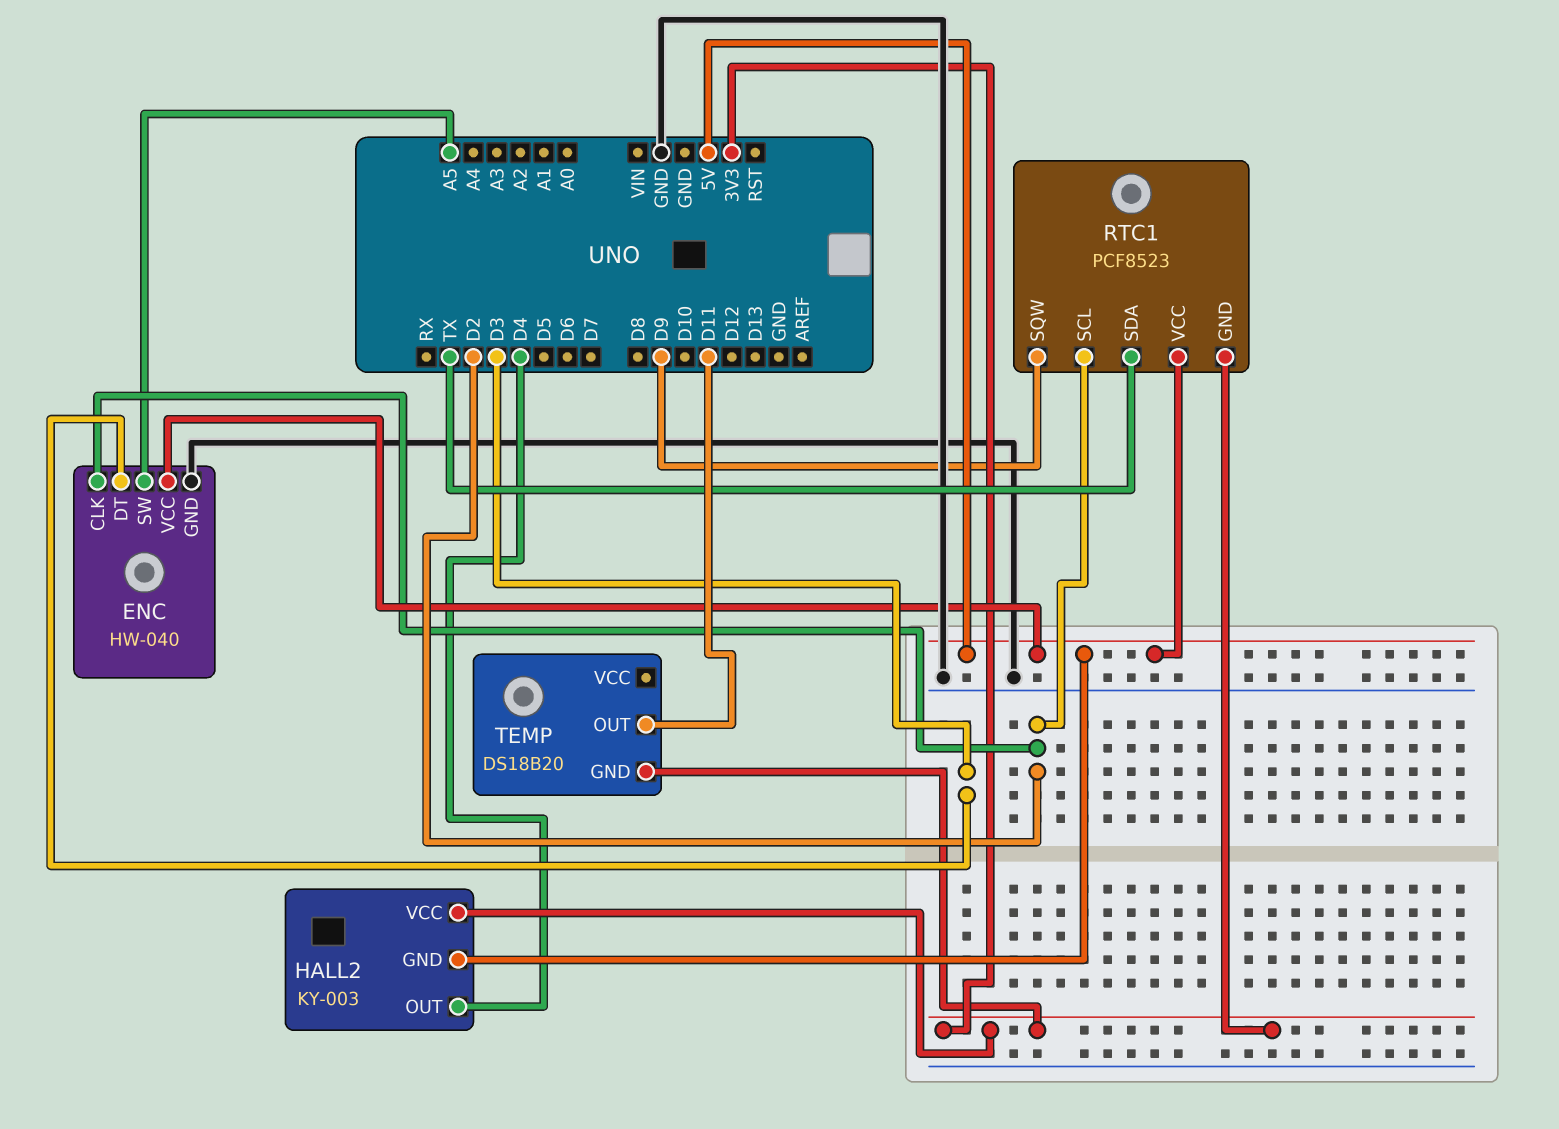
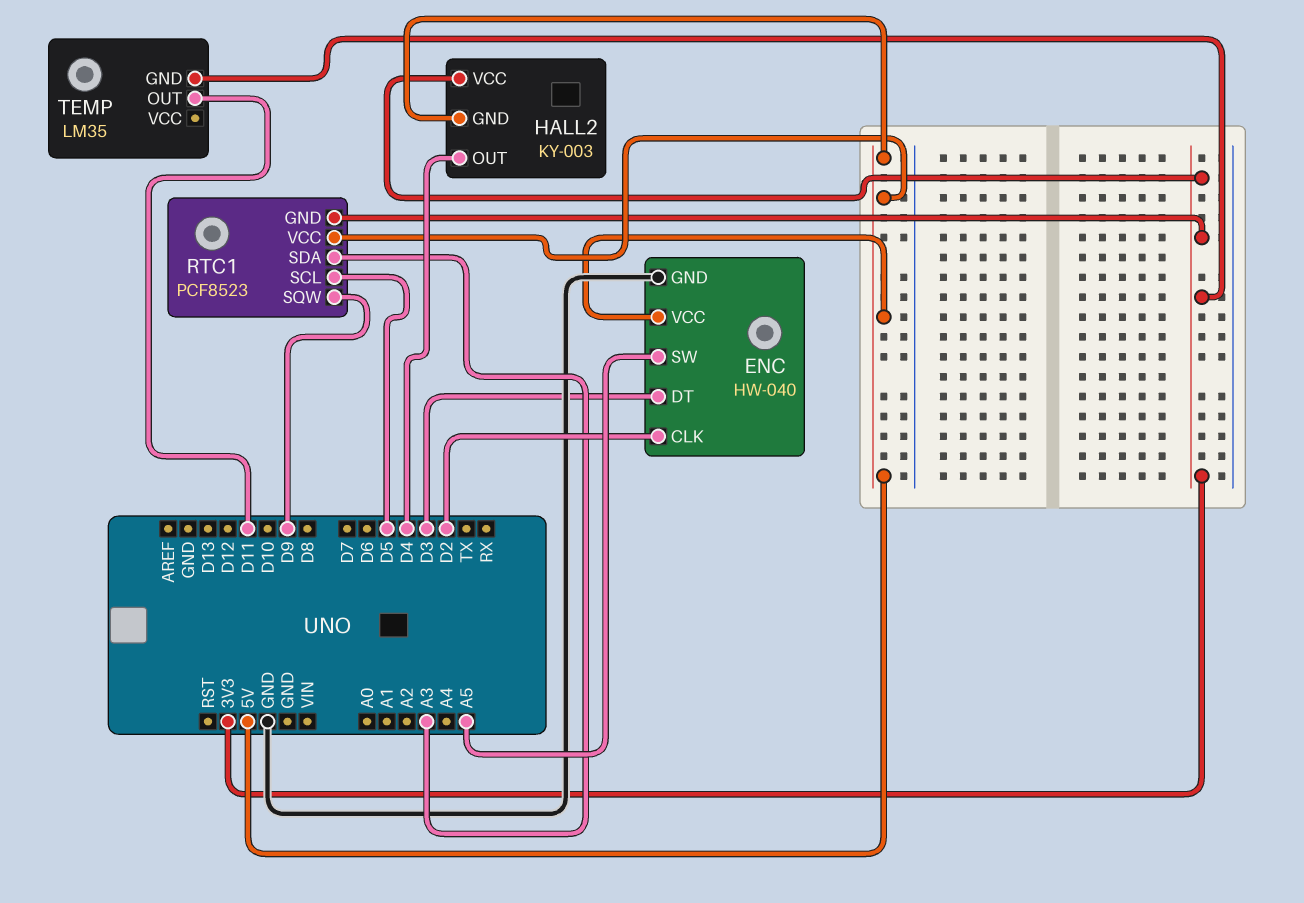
RTC1 pin SCL: D2 -> D5
RTC1 pin SDA: TX -> A3
TEMP: DS18B20 -> LM35

